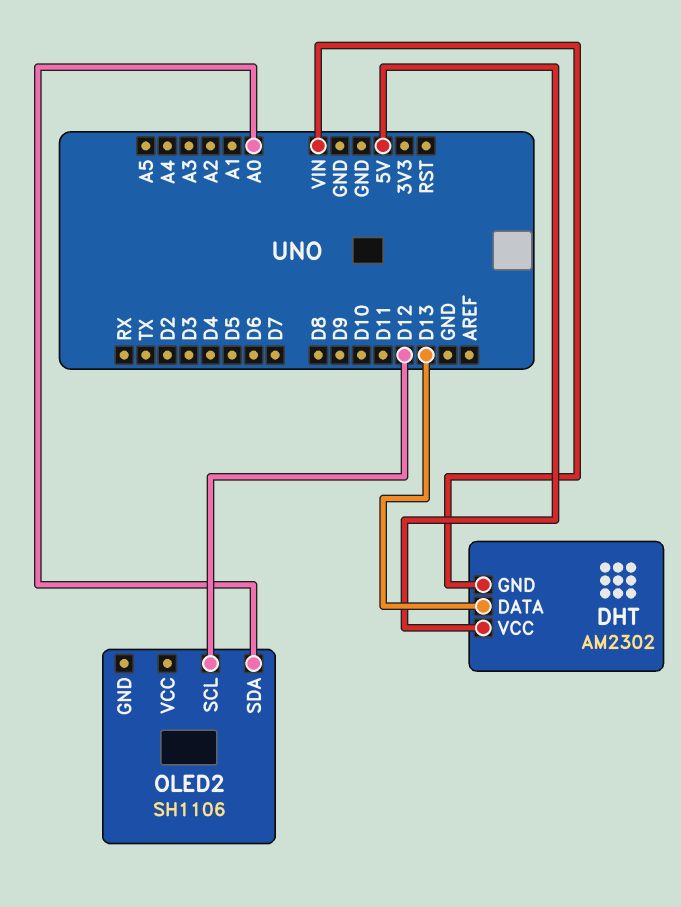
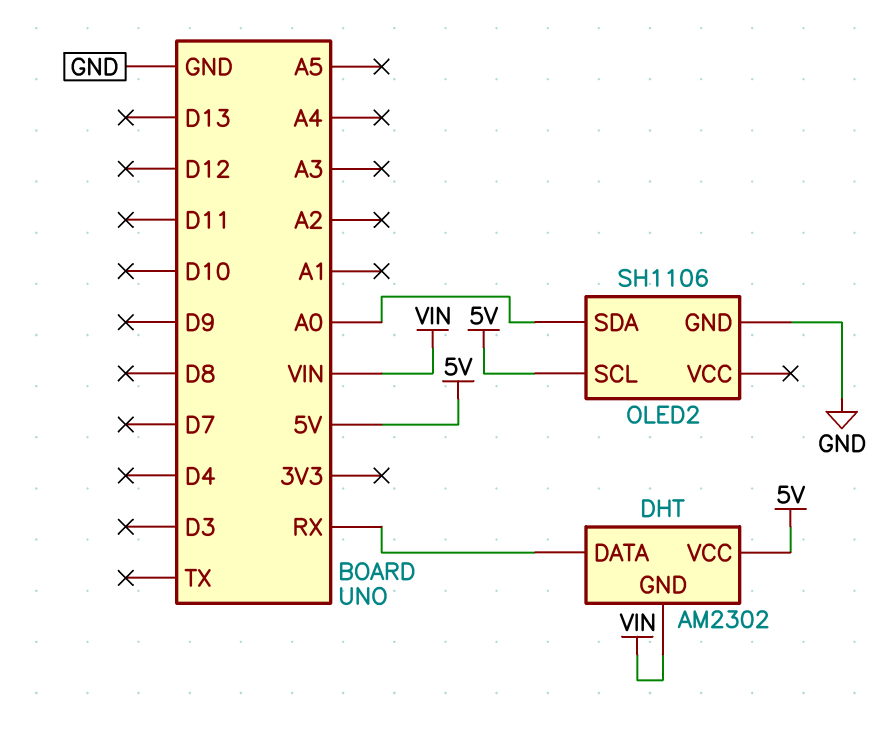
DHT pin DATA: D13 -> RX
OLED2 pin GND: none -> GND
OLED2 pin SCL: D12 -> 5V

